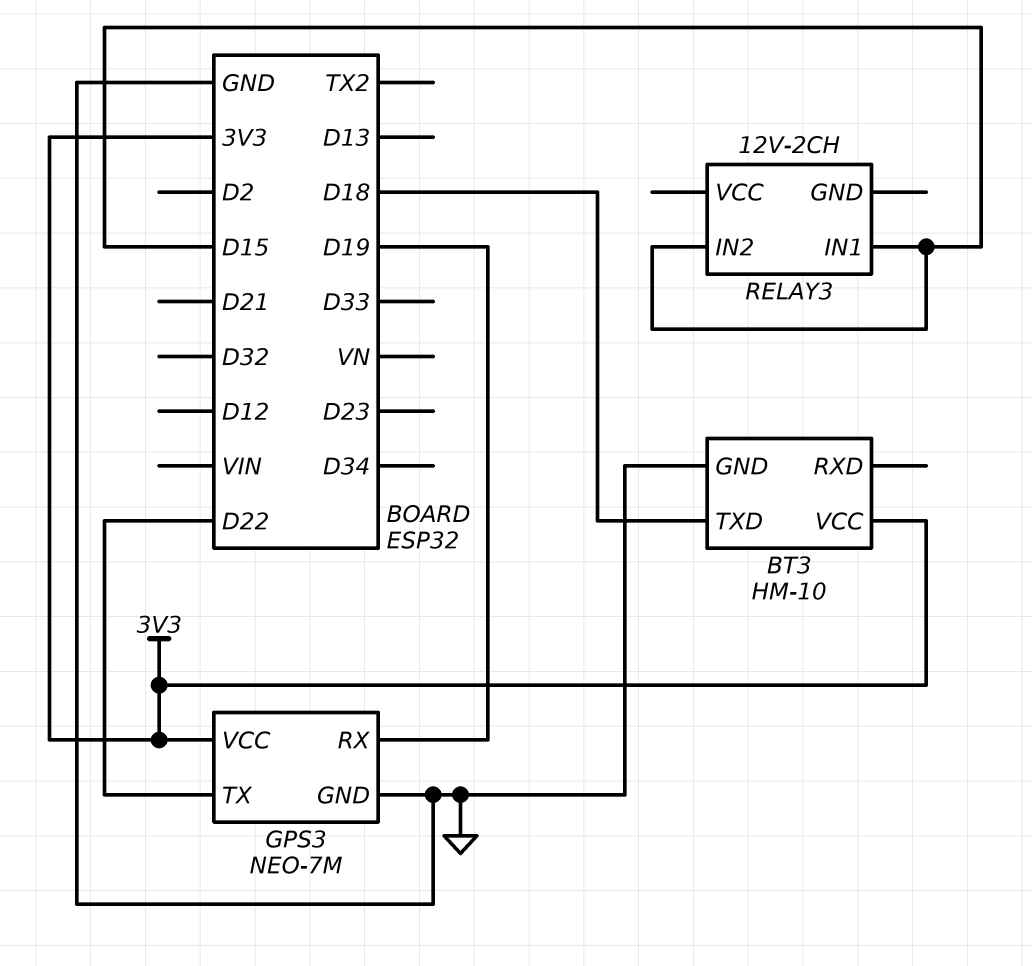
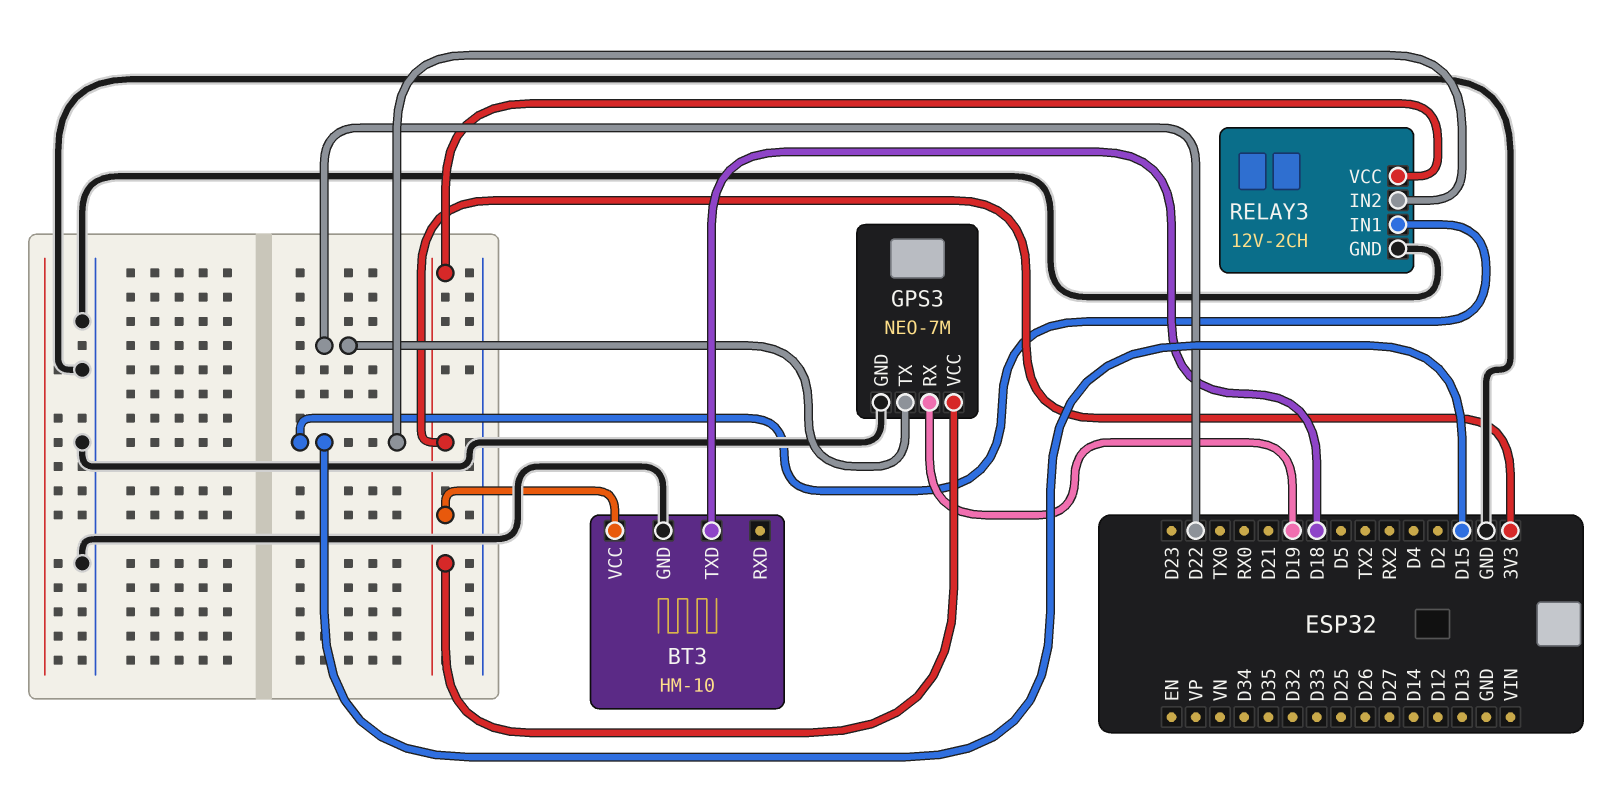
RELAY3 pin GND: none -> GND
RELAY3 pin VCC: none -> 3V3

